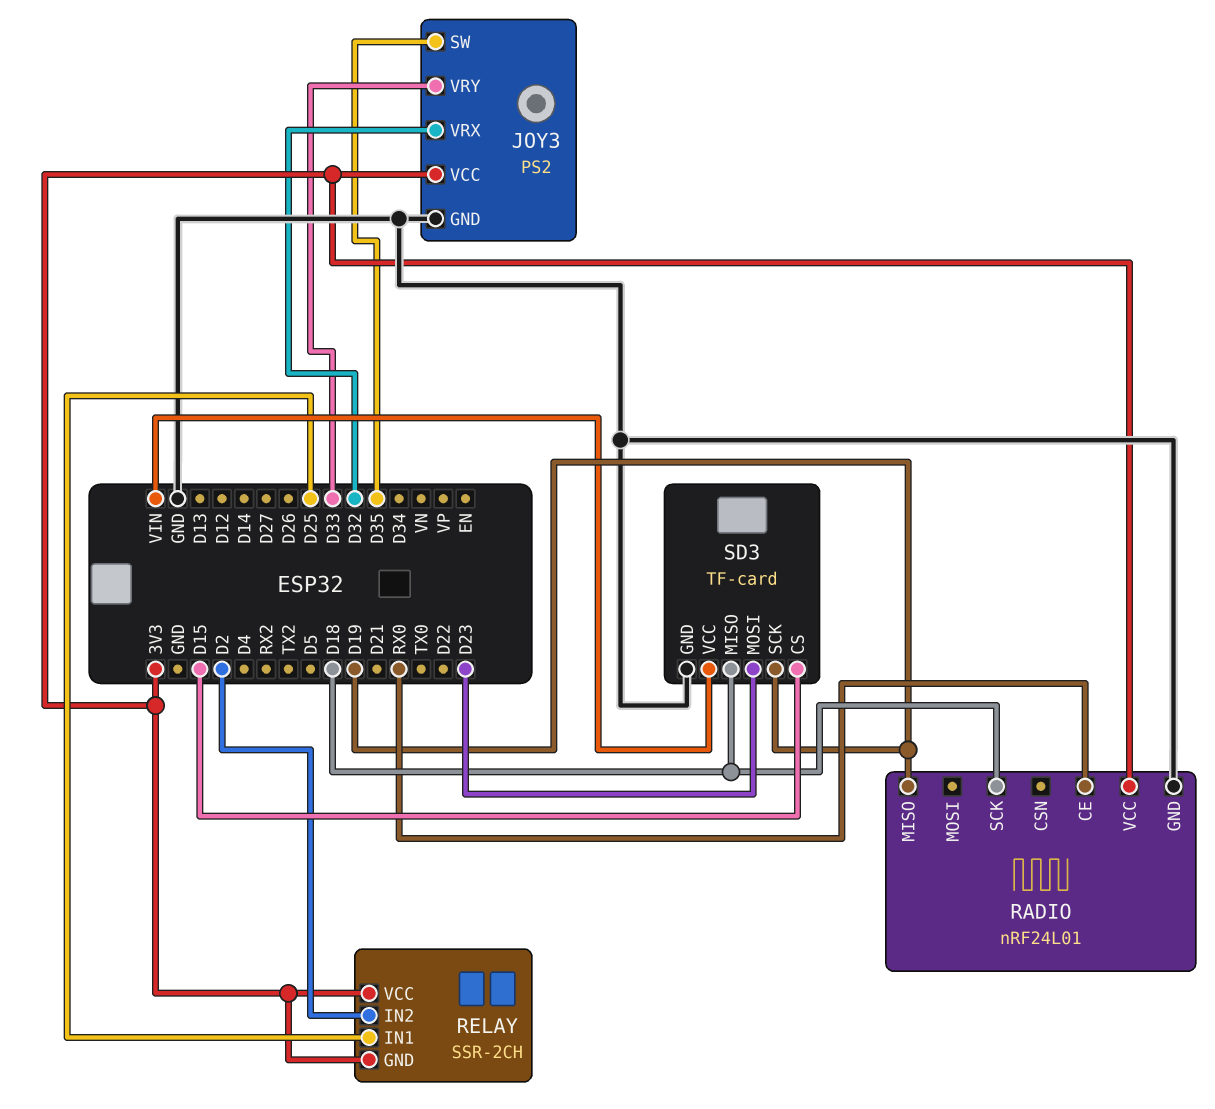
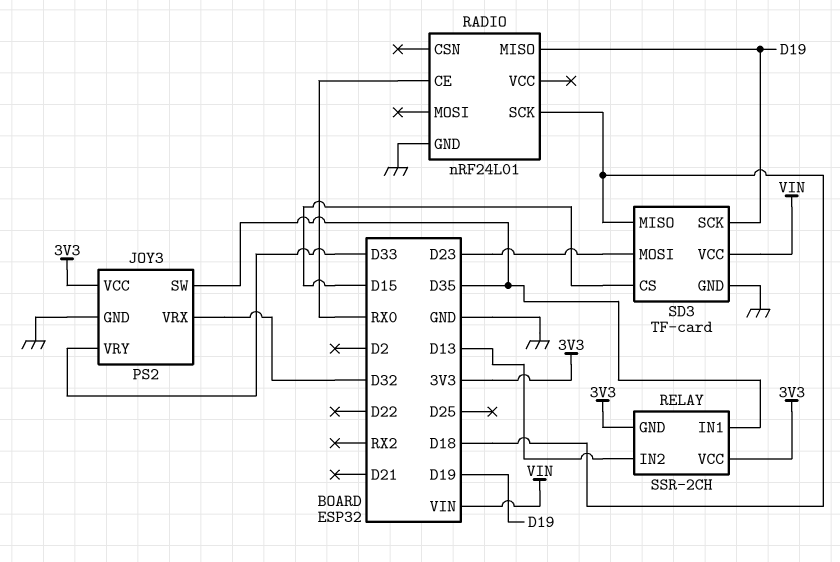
RADIO pin VCC: 3V3 -> none
RELAY pin IN1: D25 -> D35
RELAY pin IN2: D2 -> D13

